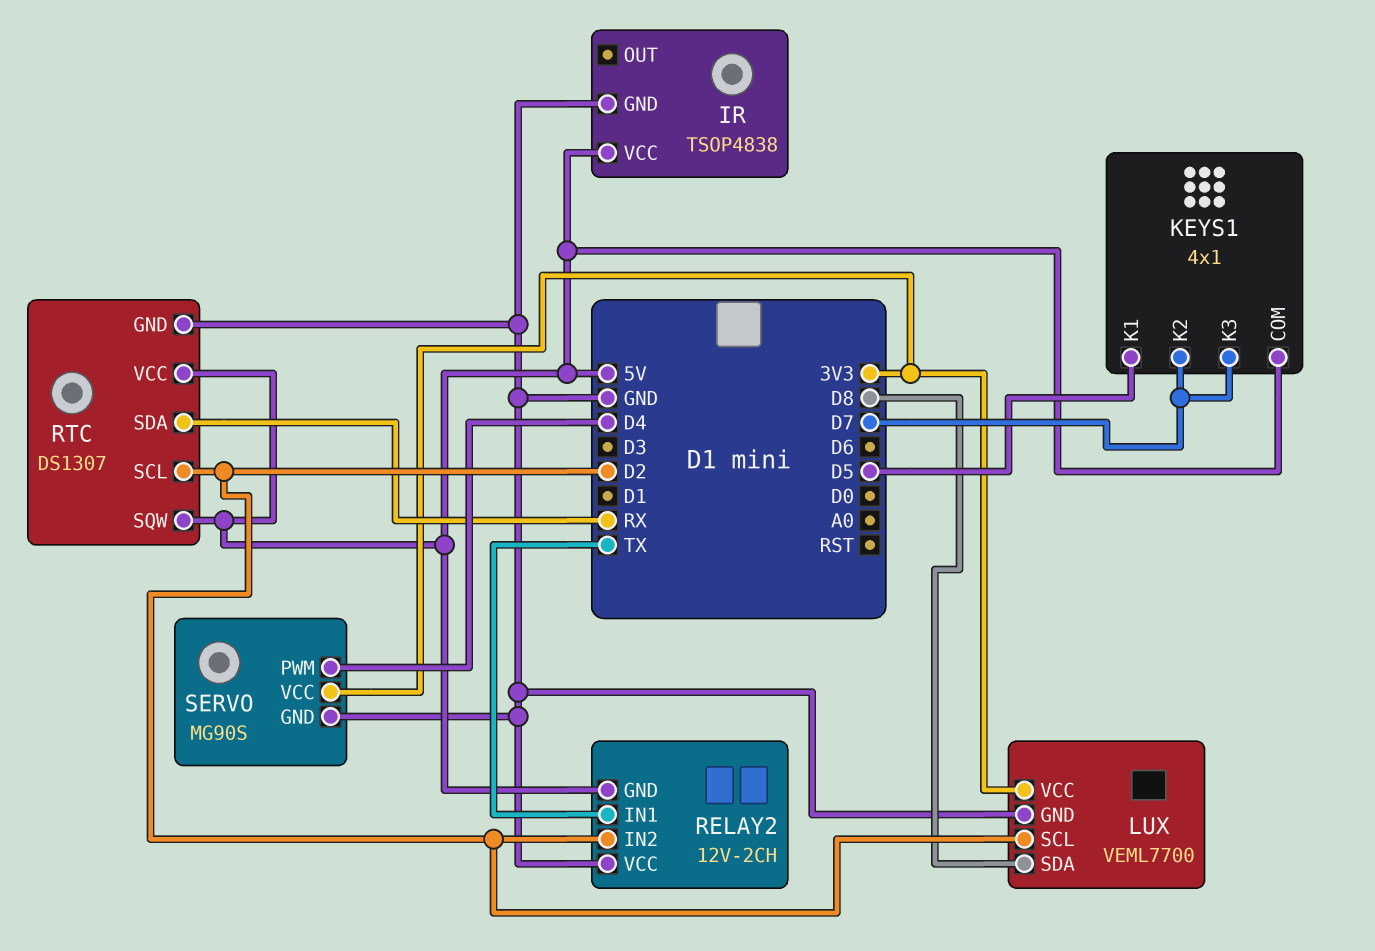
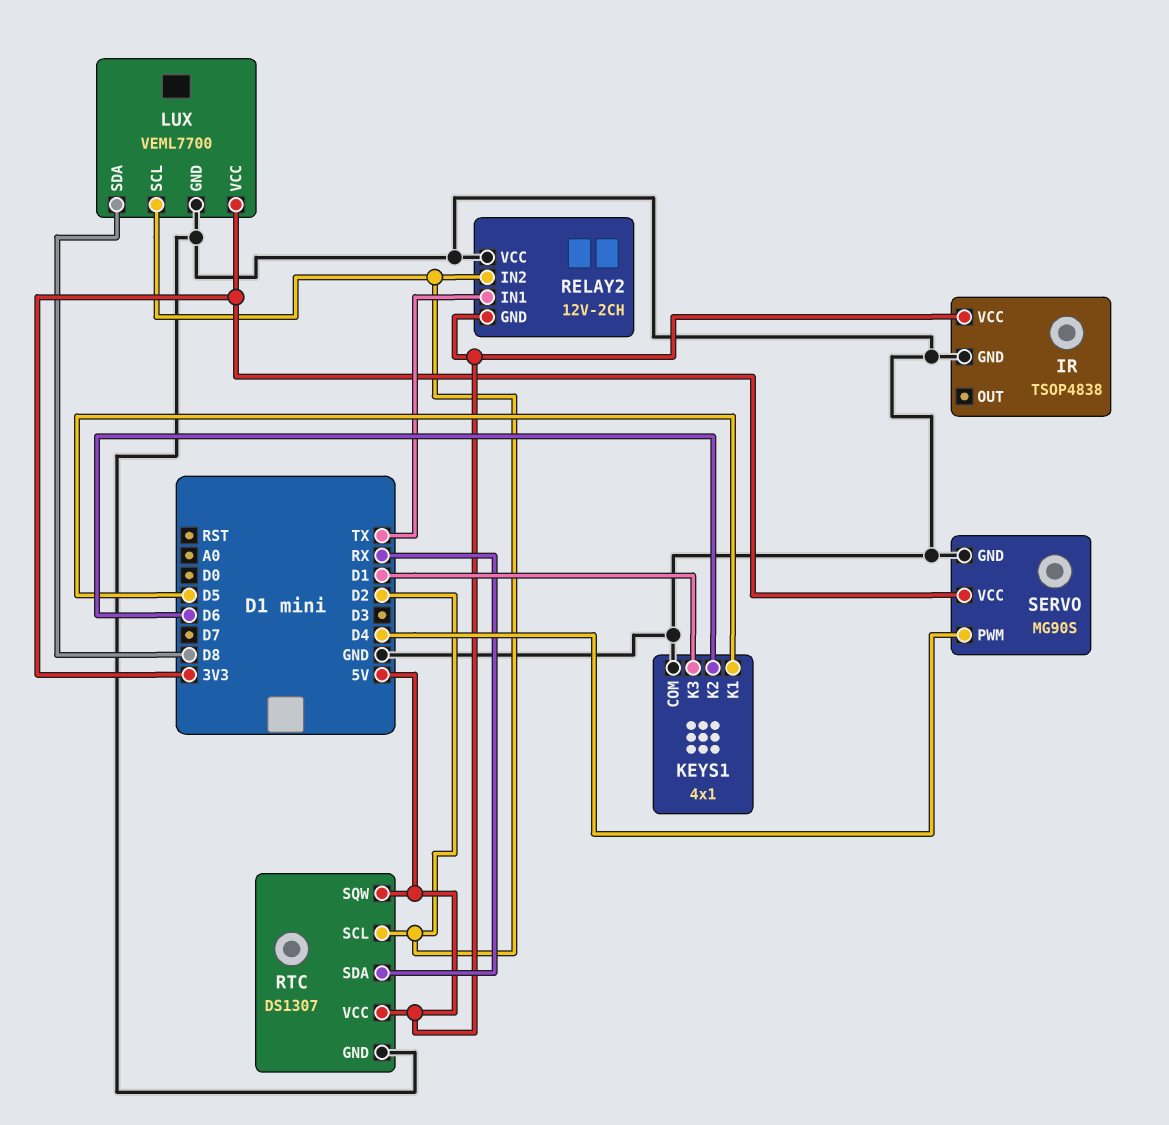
KEYS1 pin COM: 5V -> GND
KEYS1 pin K2: D7 -> D6
KEYS1 pin K3: D7 -> D1

